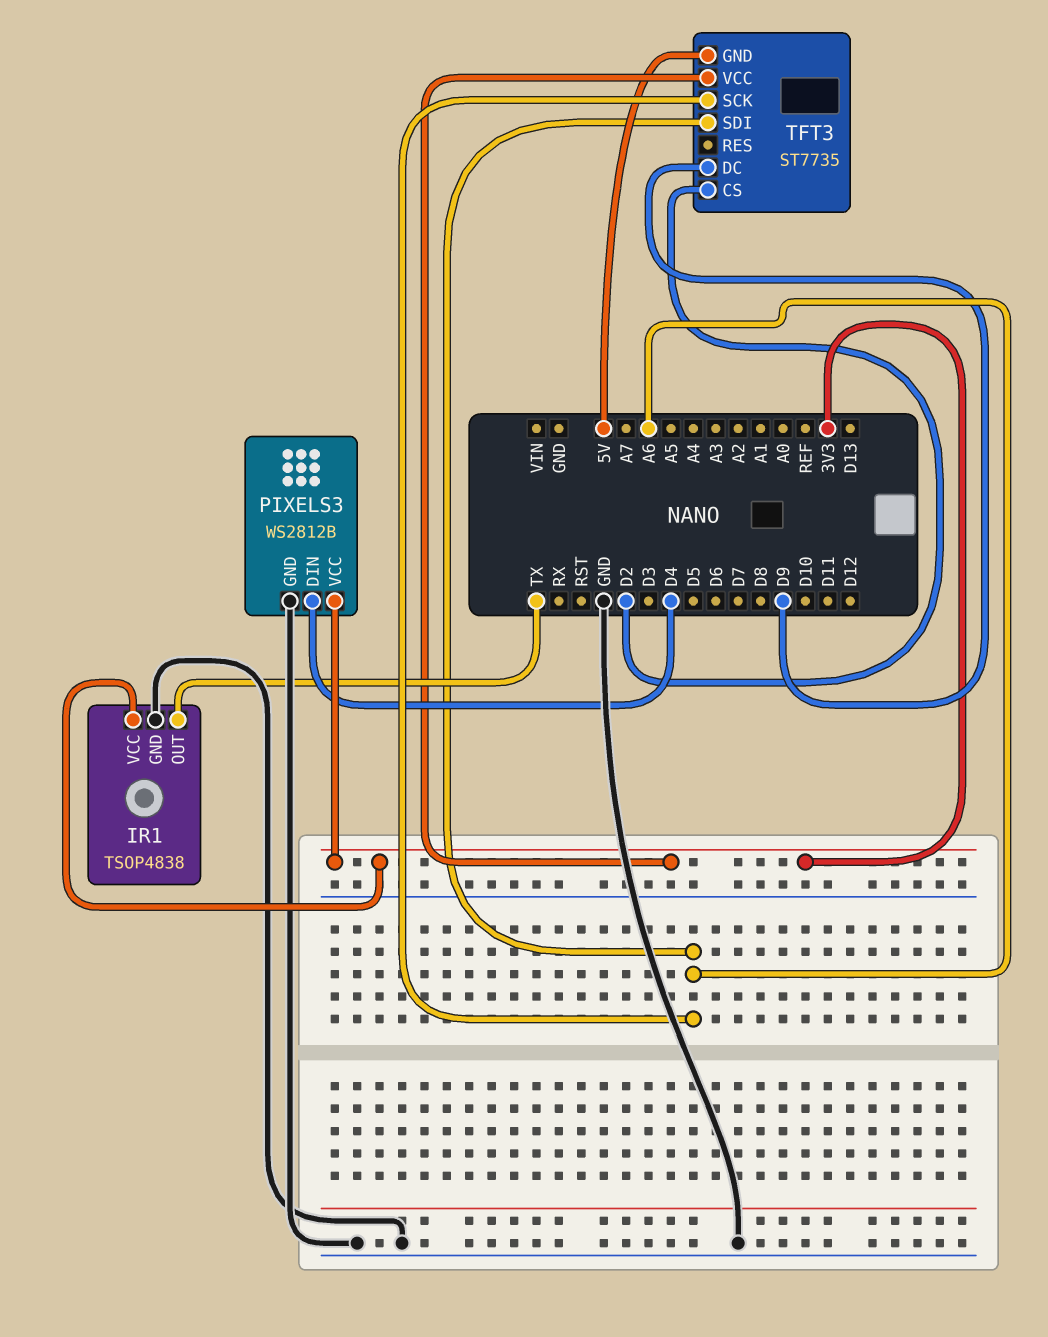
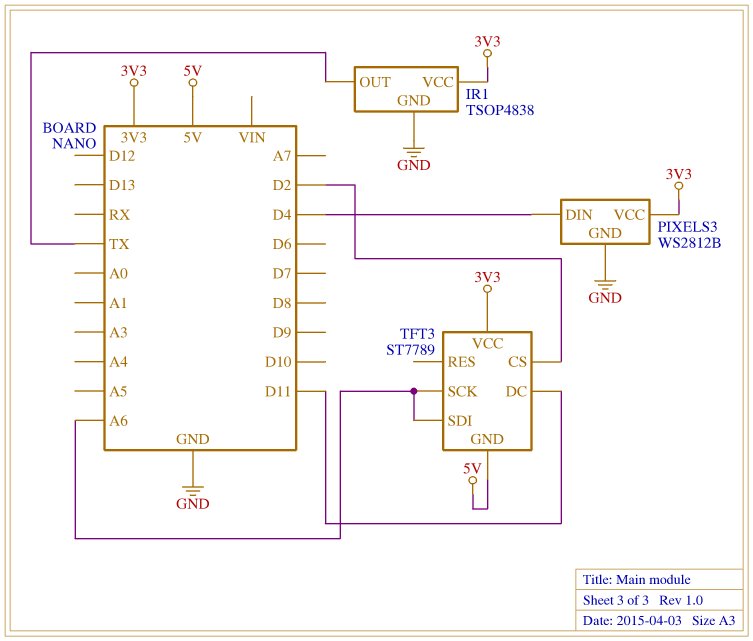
TFT3: ST7735 -> ST7789
TFT3 pin DC: D9 -> D11

